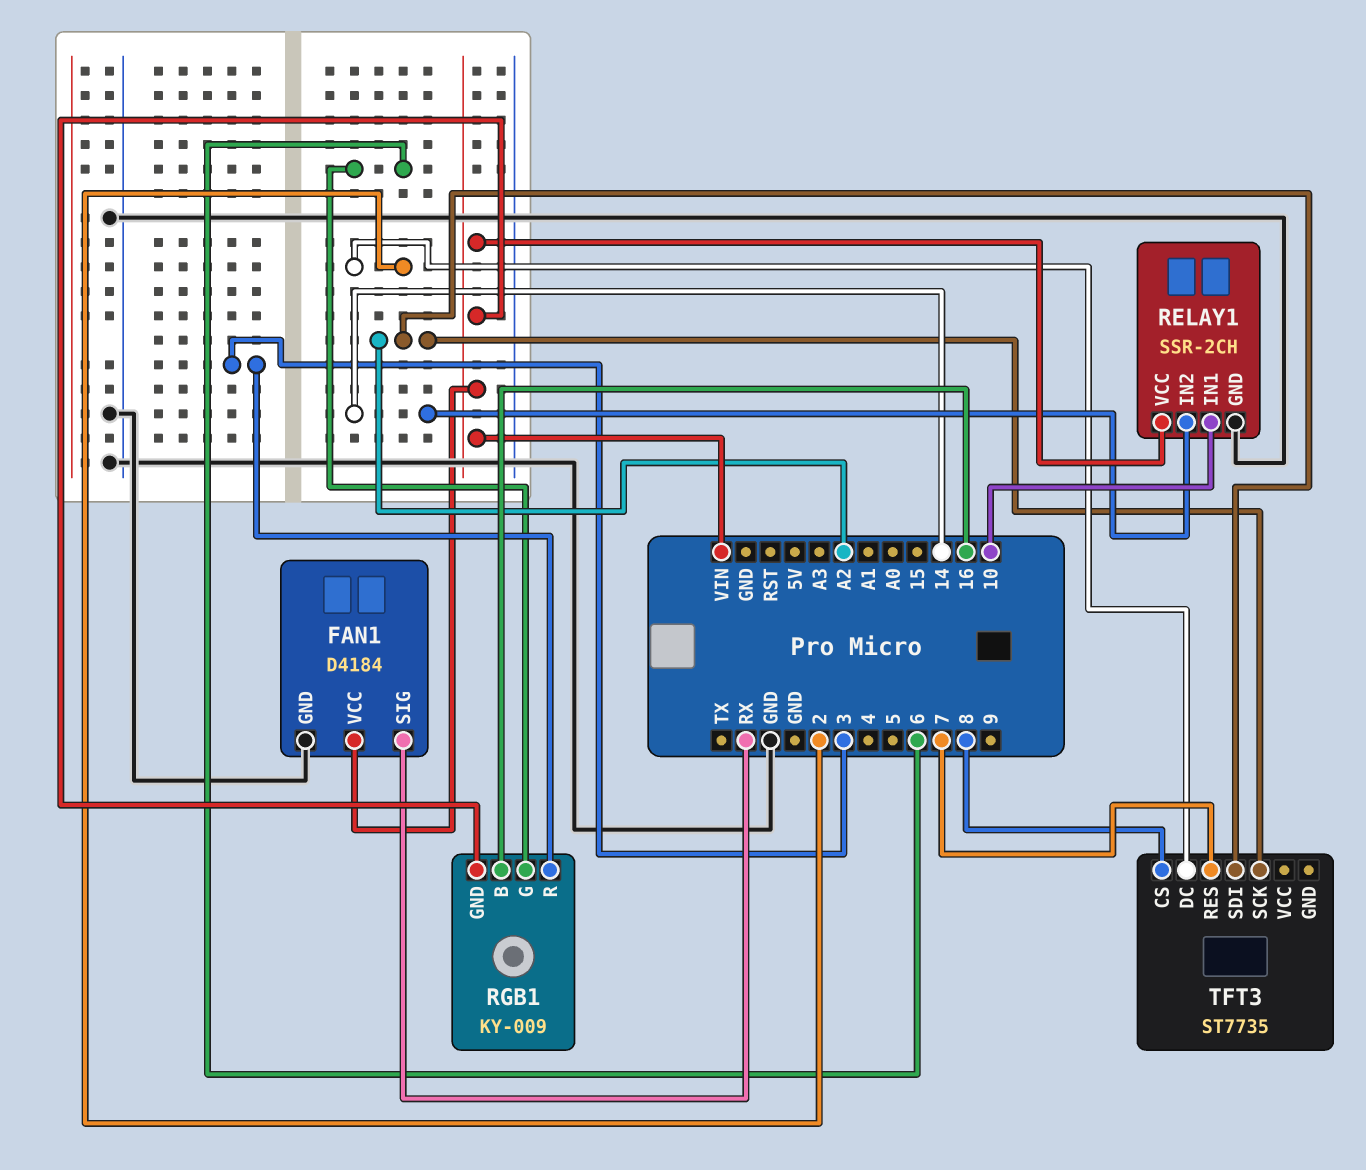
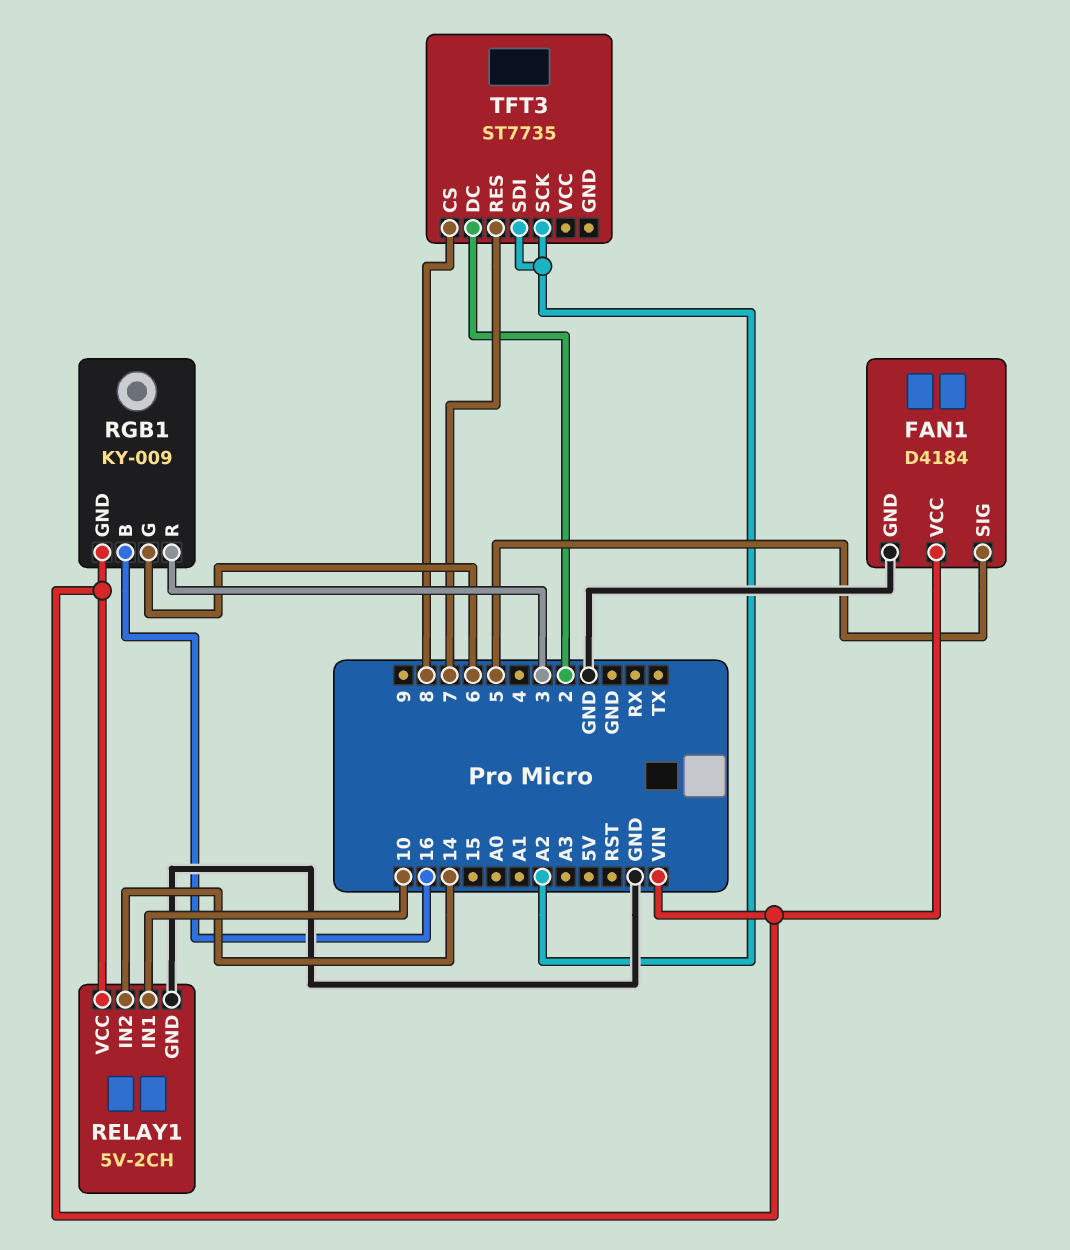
FAN1 pin SIG: RX -> 5
RELAY1: SSR-2CH -> 5V-2CH

